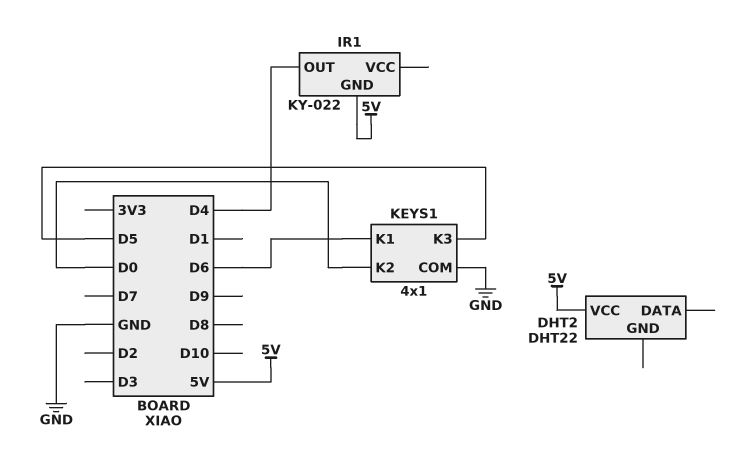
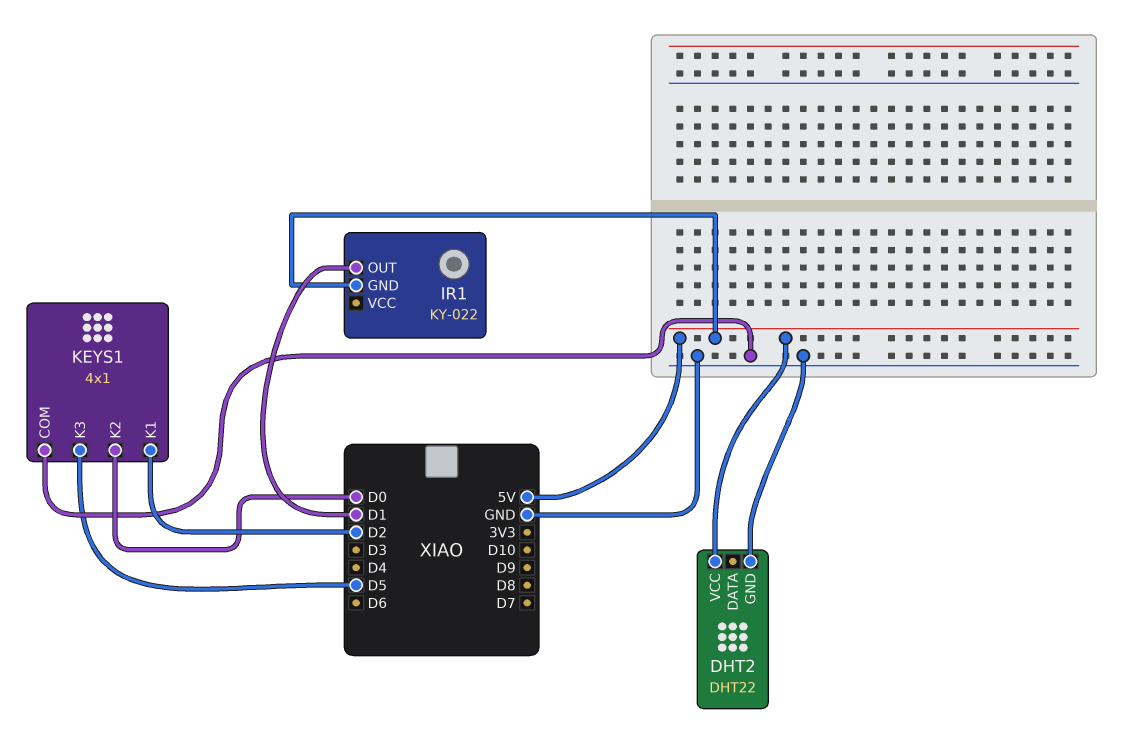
DHT2 pin GND: none -> GND
IR1 pin OUT: D4 -> D1
KEYS1 pin K1: D6 -> D2

